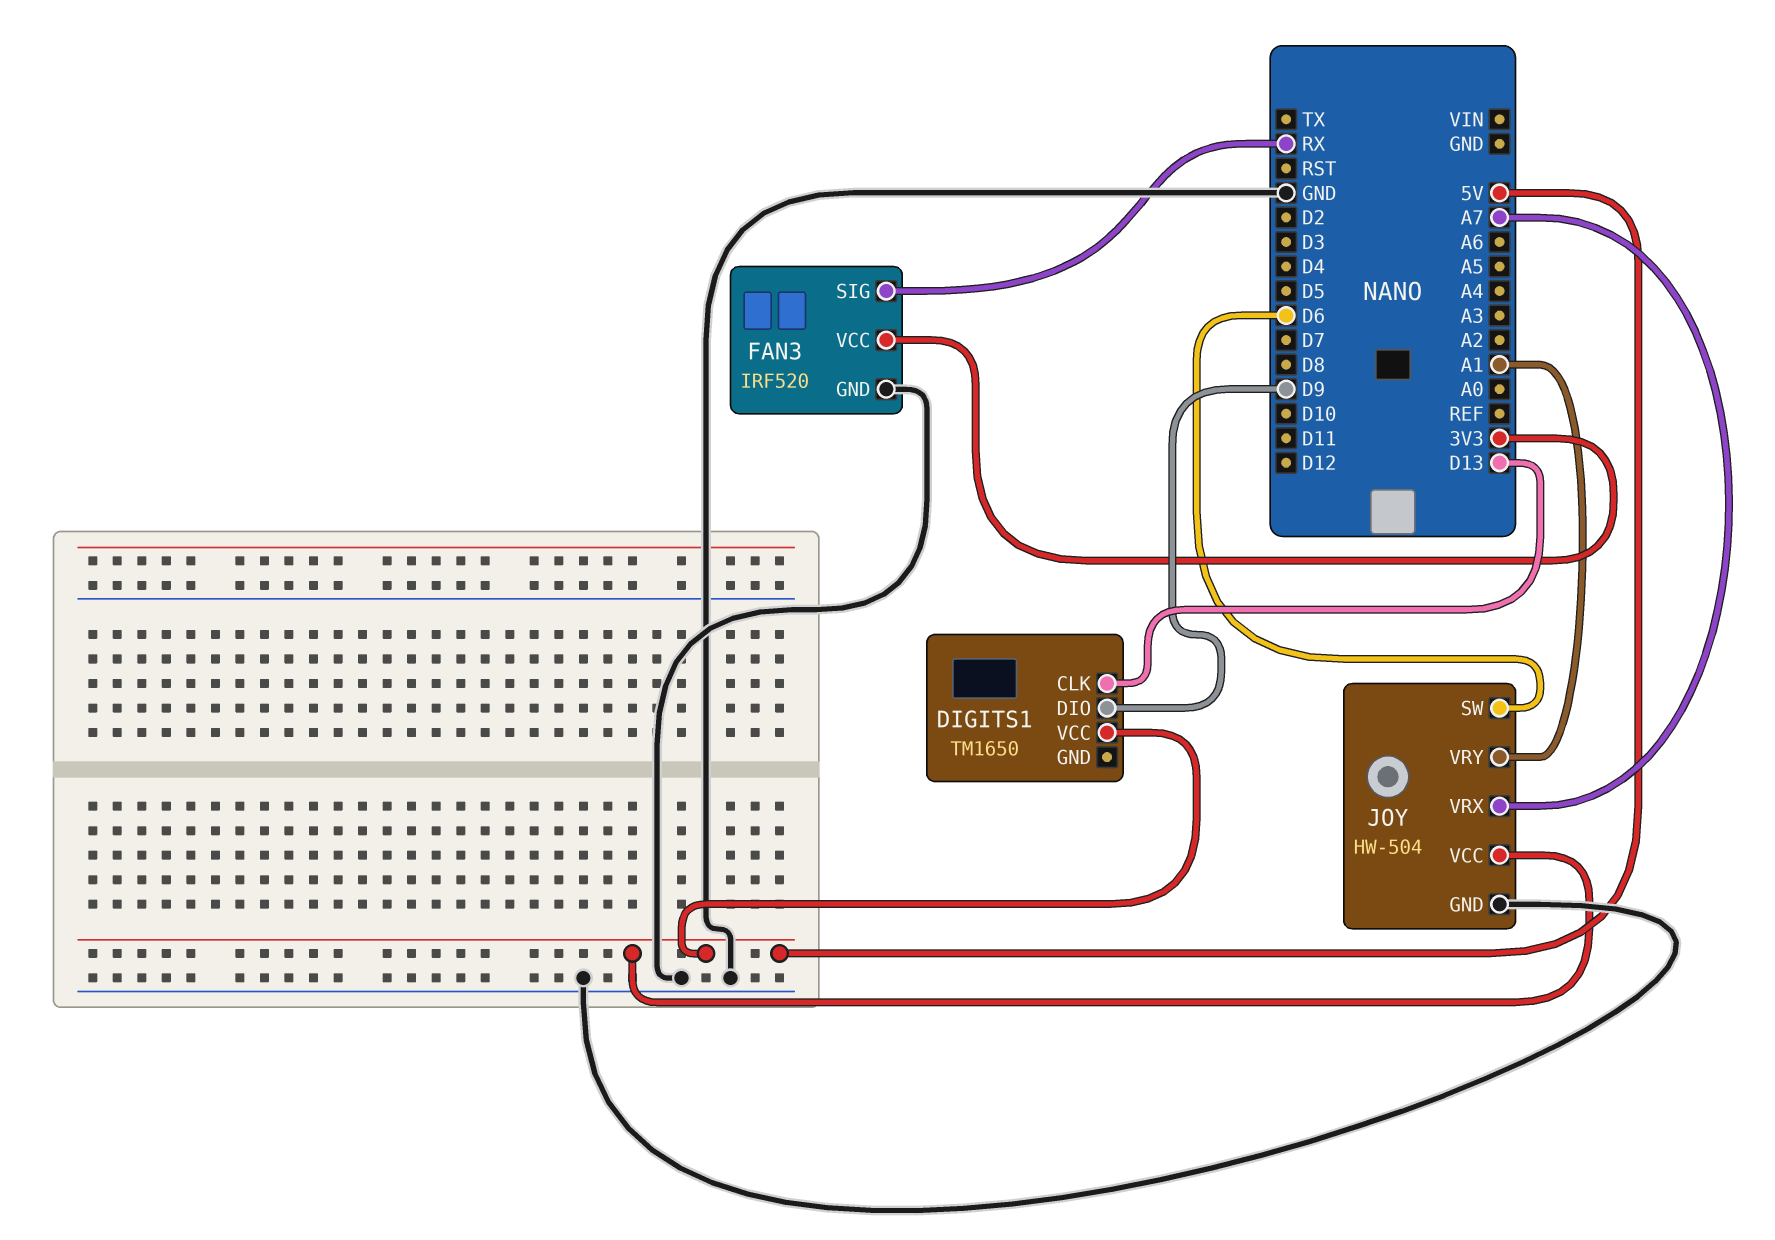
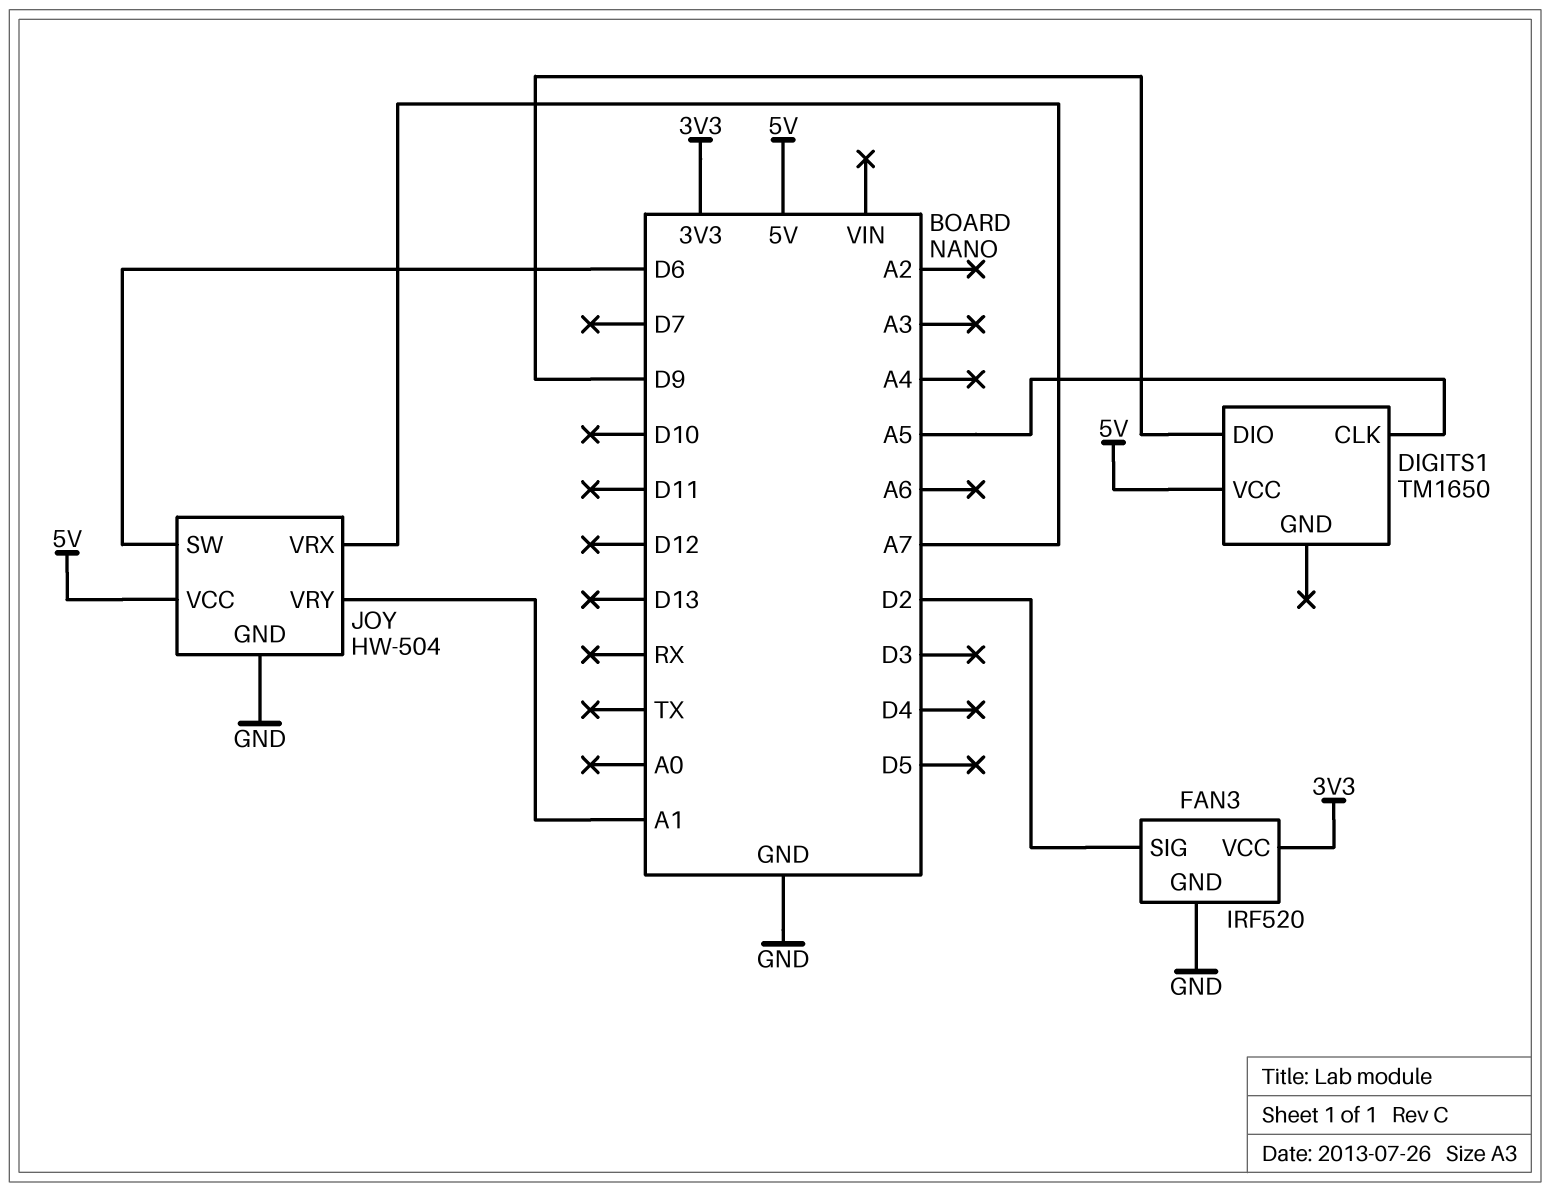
DIGITS1 pin CLK: D13 -> A5
FAN3 pin SIG: RX -> D2

